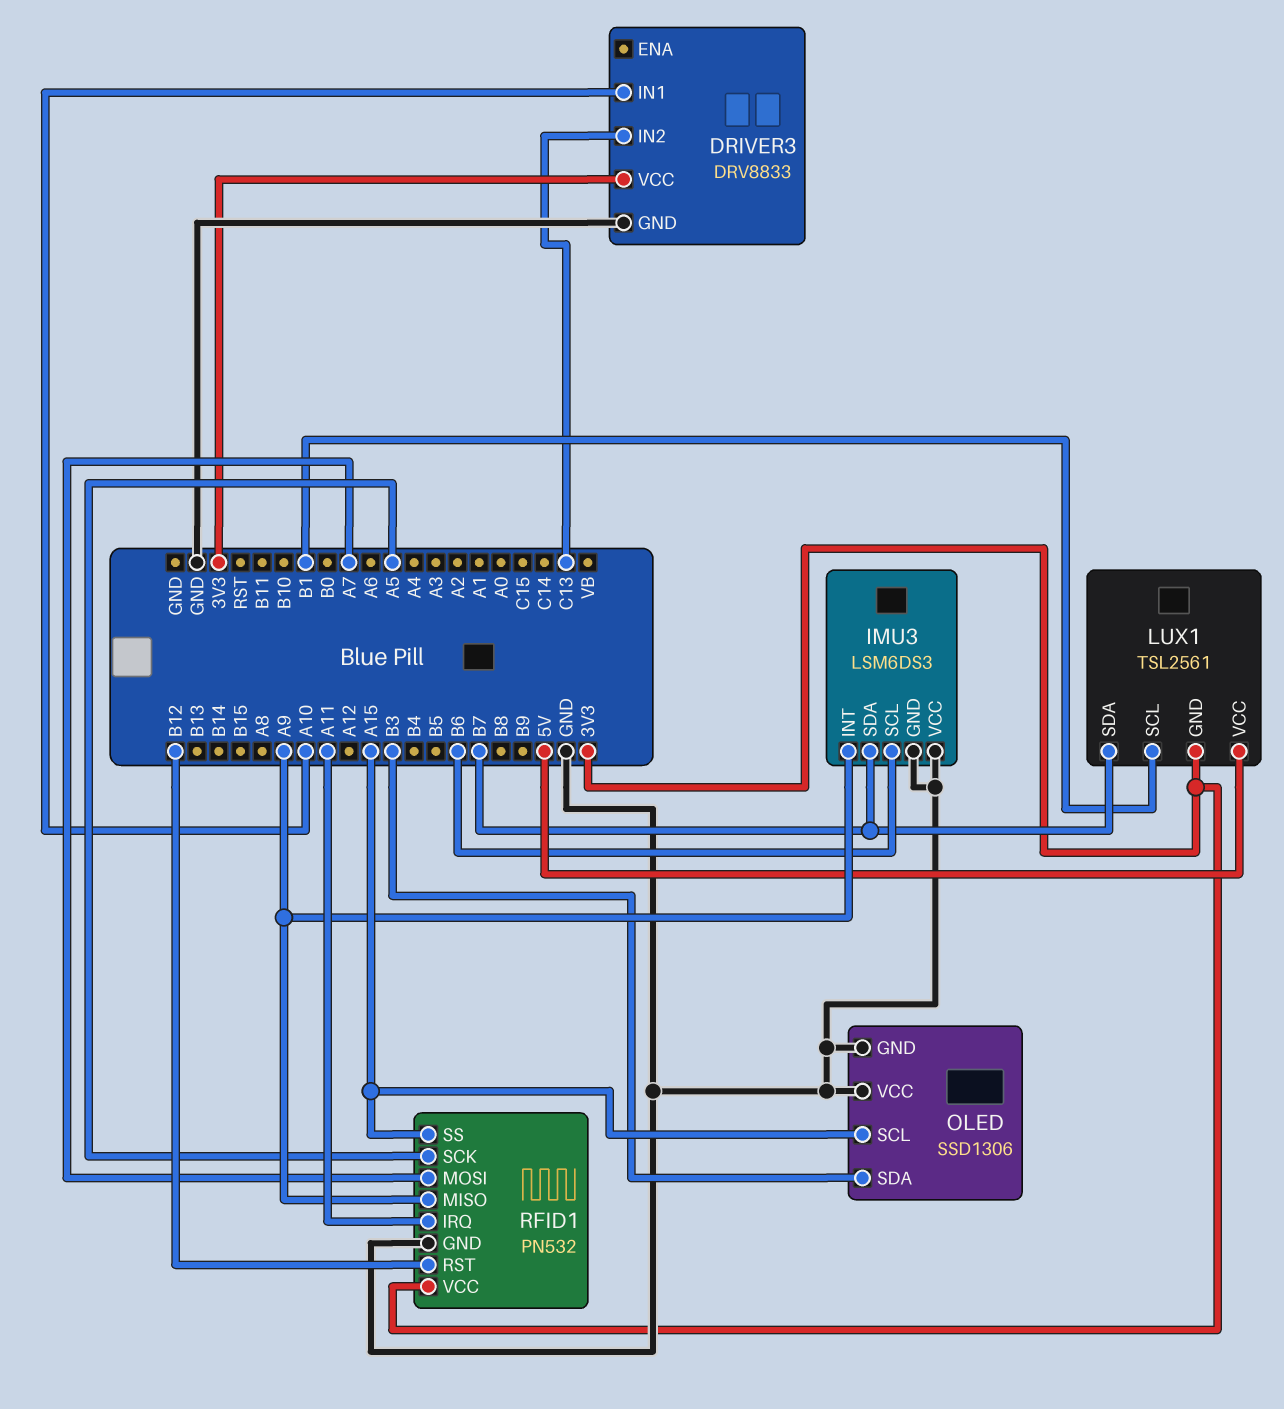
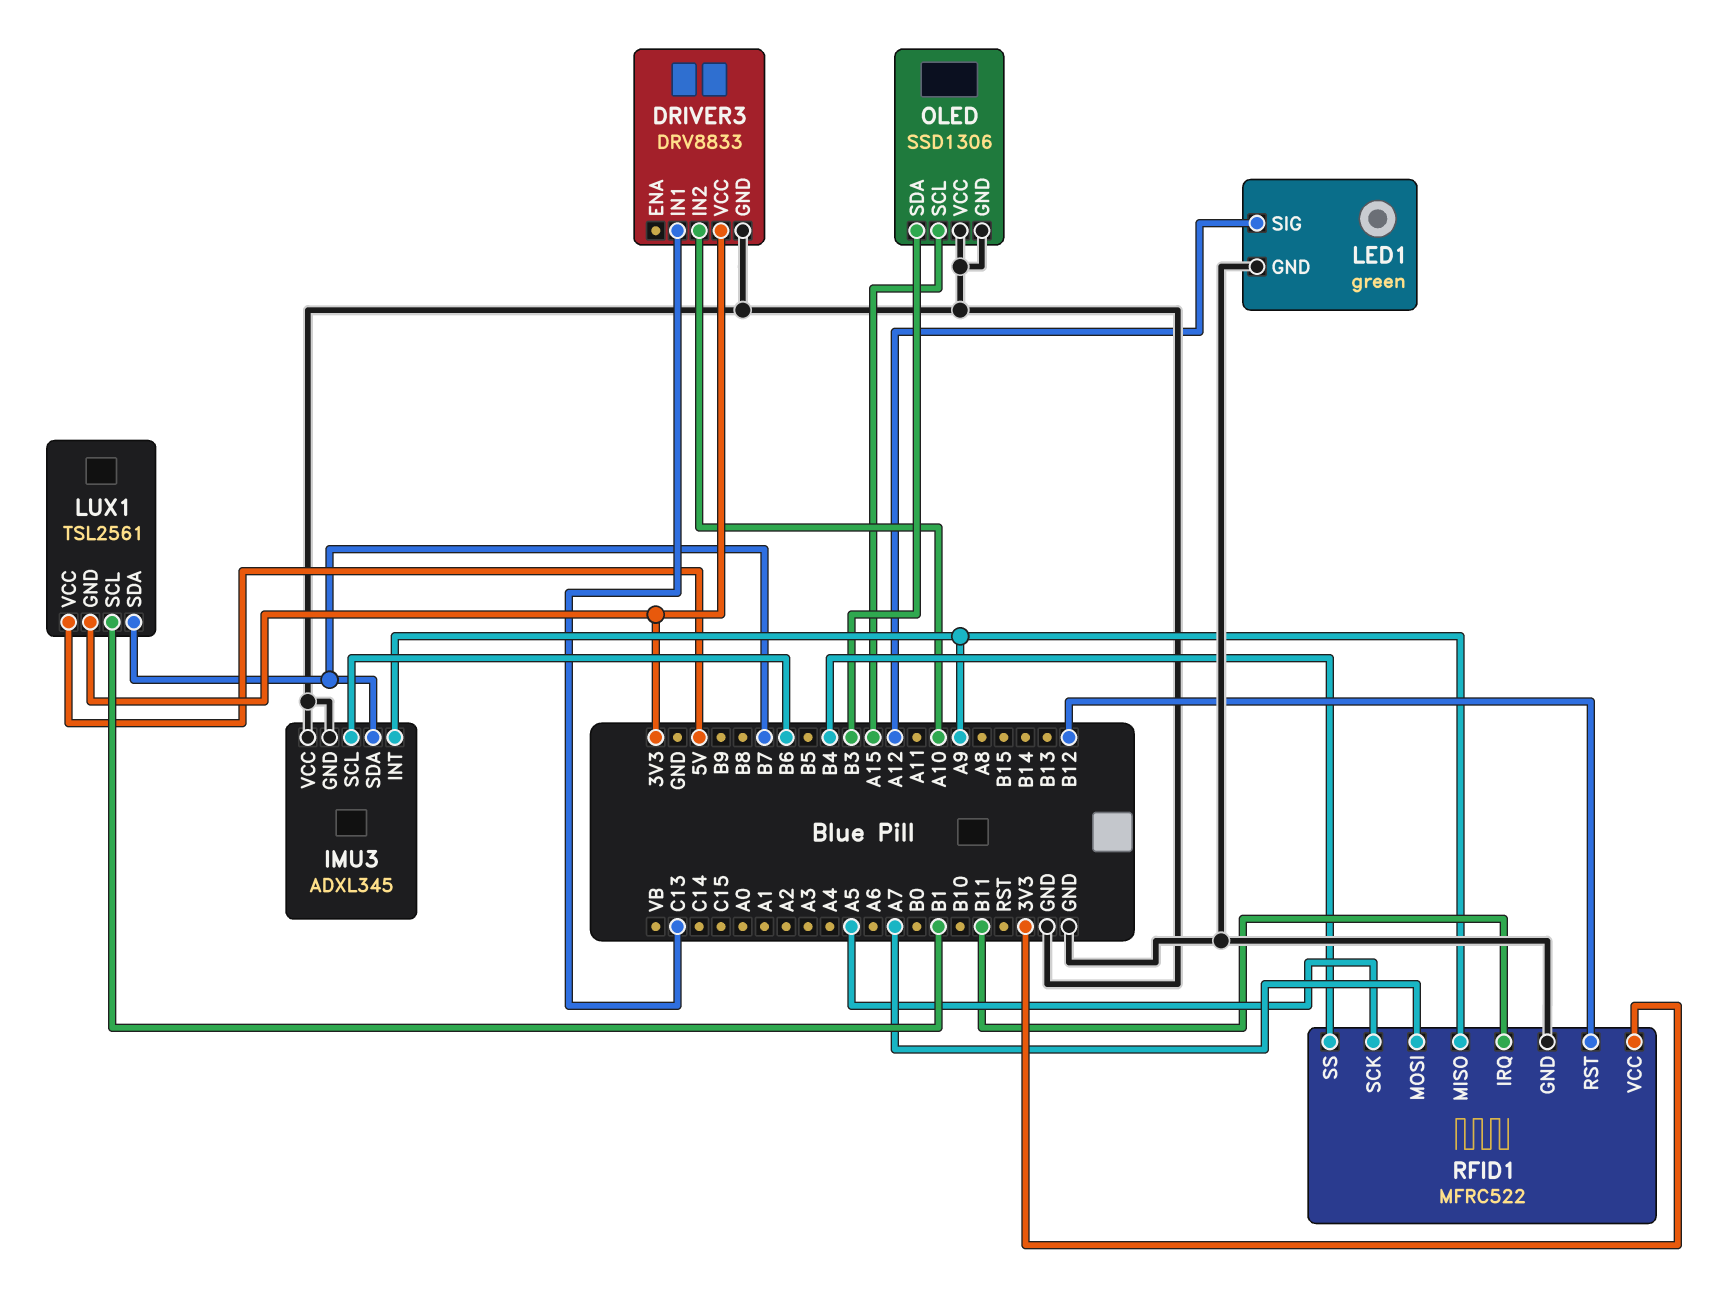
DRIVER3 pin IN1: A10 -> C13
DRIVER3 pin IN2: C13 -> A10
IMU3: LSM6DS3 -> ADXL345
LED1: none -> green
LED1 pin GND: none -> GND
LED1 pin SIG: none -> A12
RFID1: PN532 -> MFRC522
RFID1 pin IRQ: A11 -> B11
RFID1 pin SS: A15 -> B4

